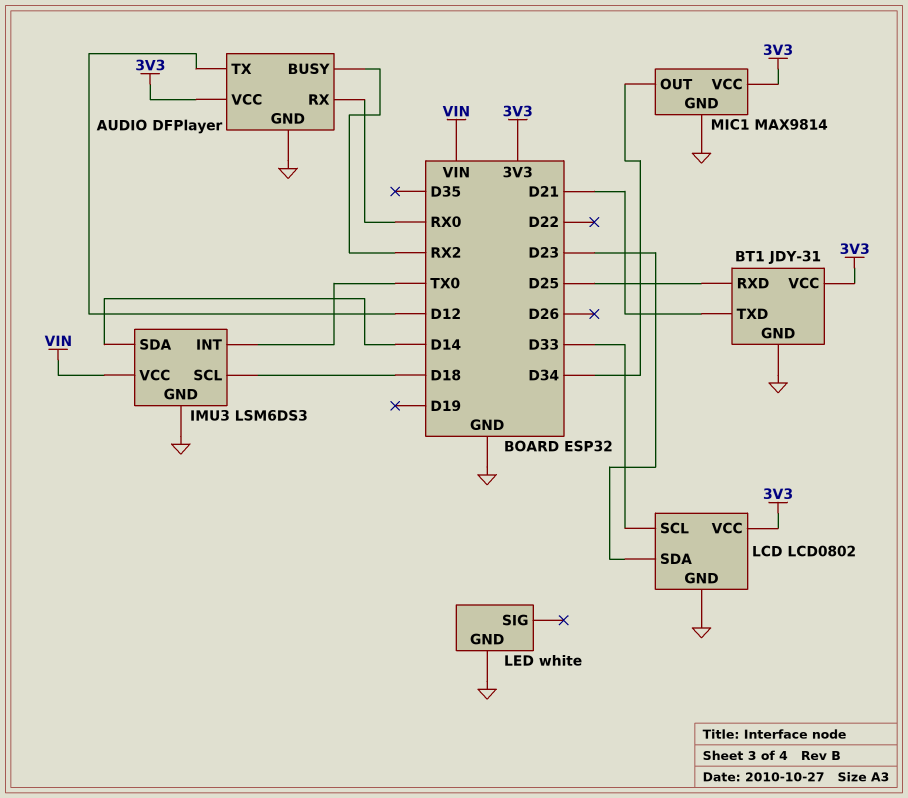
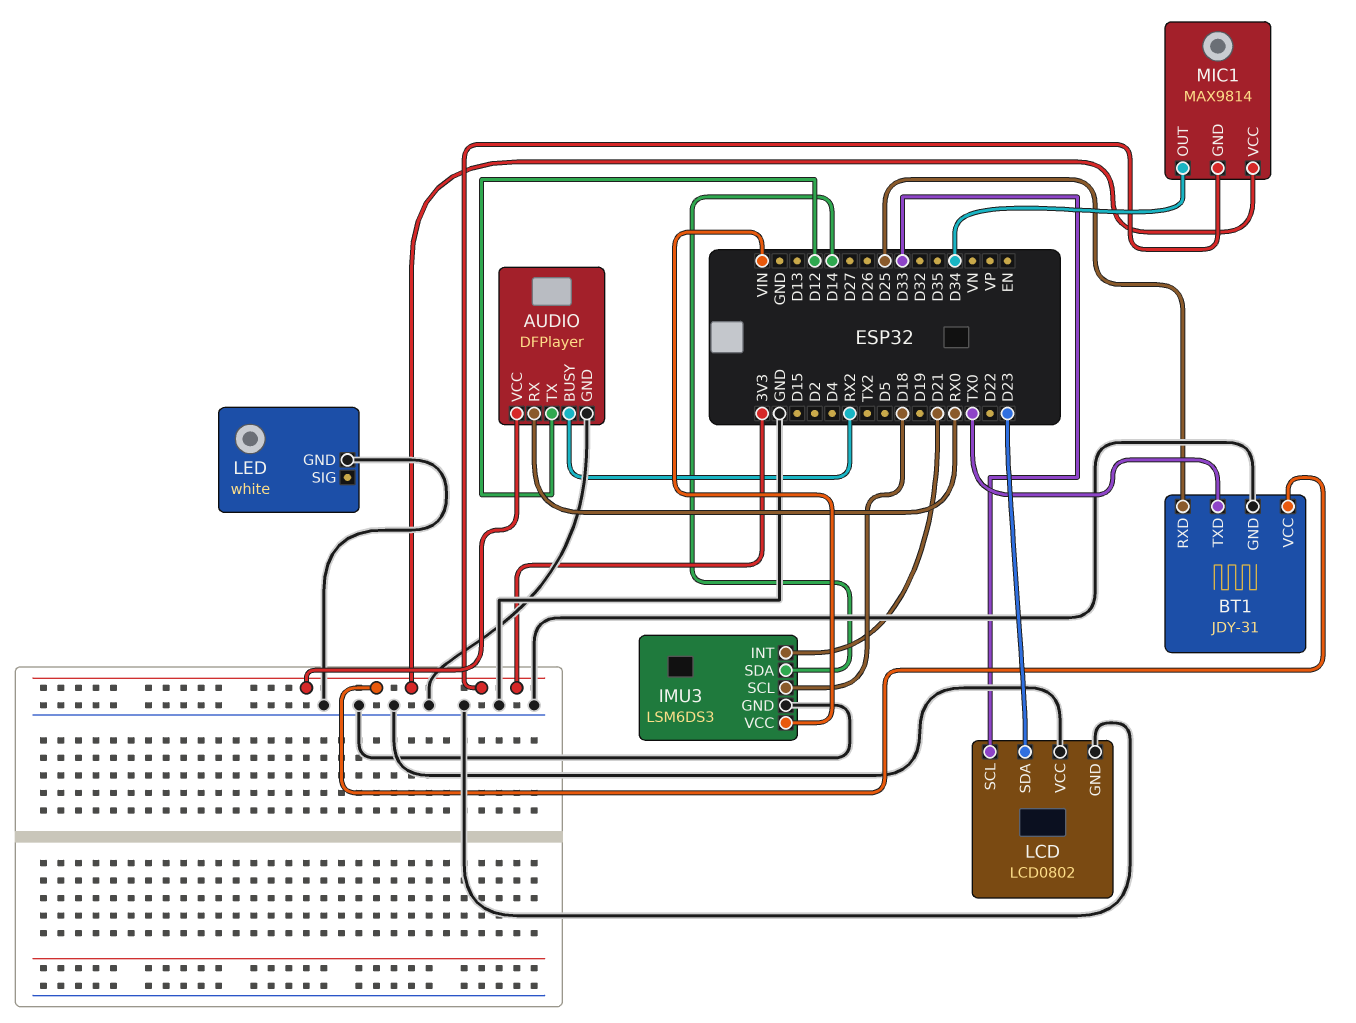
BT1 pin TXD: D21 -> TX0
IMU3 pin INT: TX0 -> D21
LCD pin VCC: 3V3 -> GND
MIC1 pin GND: GND -> 3V3

